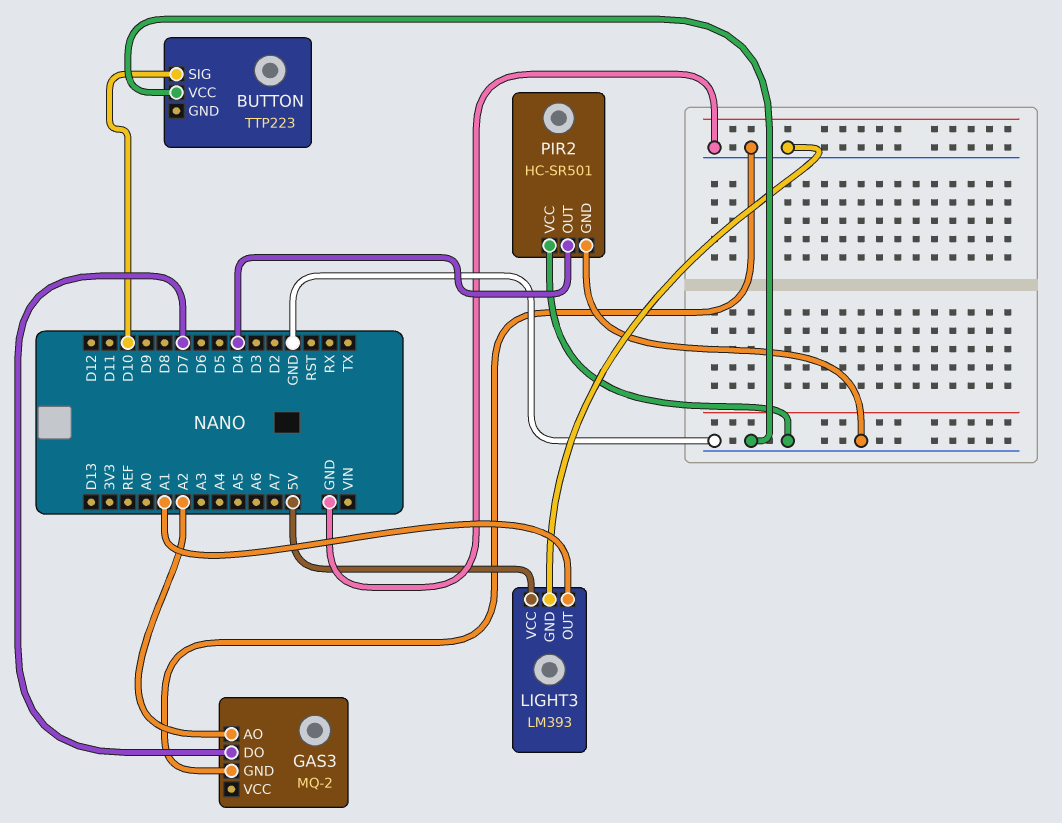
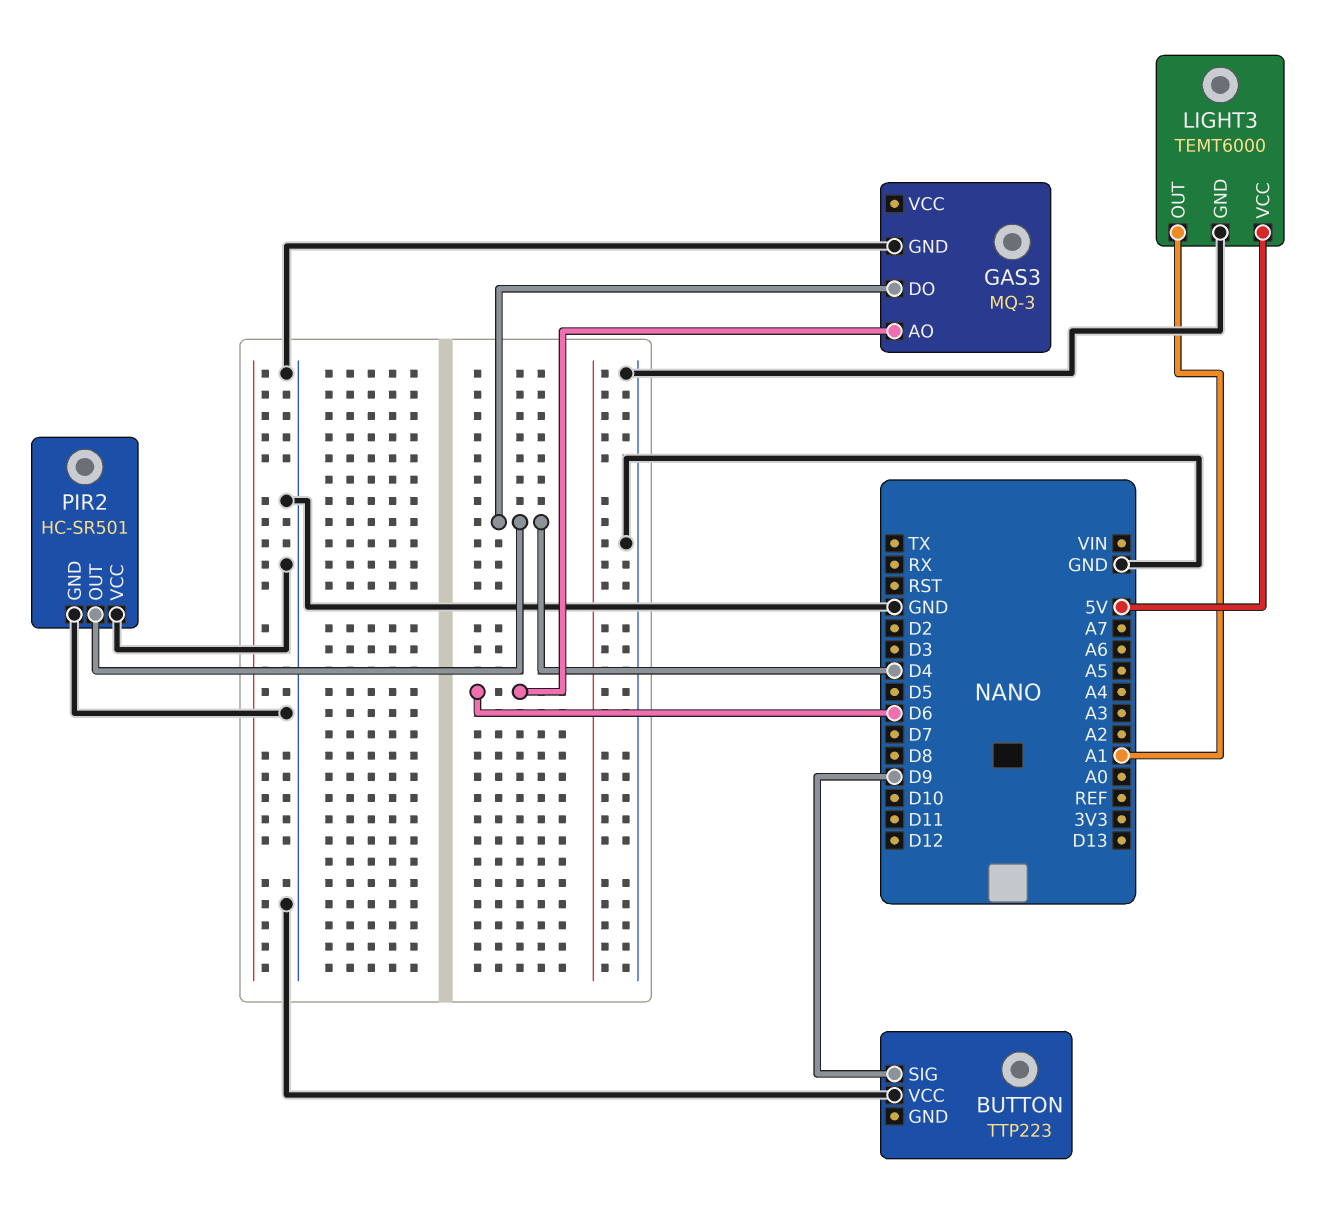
BUTTON pin SIG: D10 -> D9
GAS3: MQ-2 -> MQ-3
GAS3 pin AO: A2 -> D6
GAS3 pin DO: D7 -> D4
LIGHT3: LM393 -> TEMT6000

